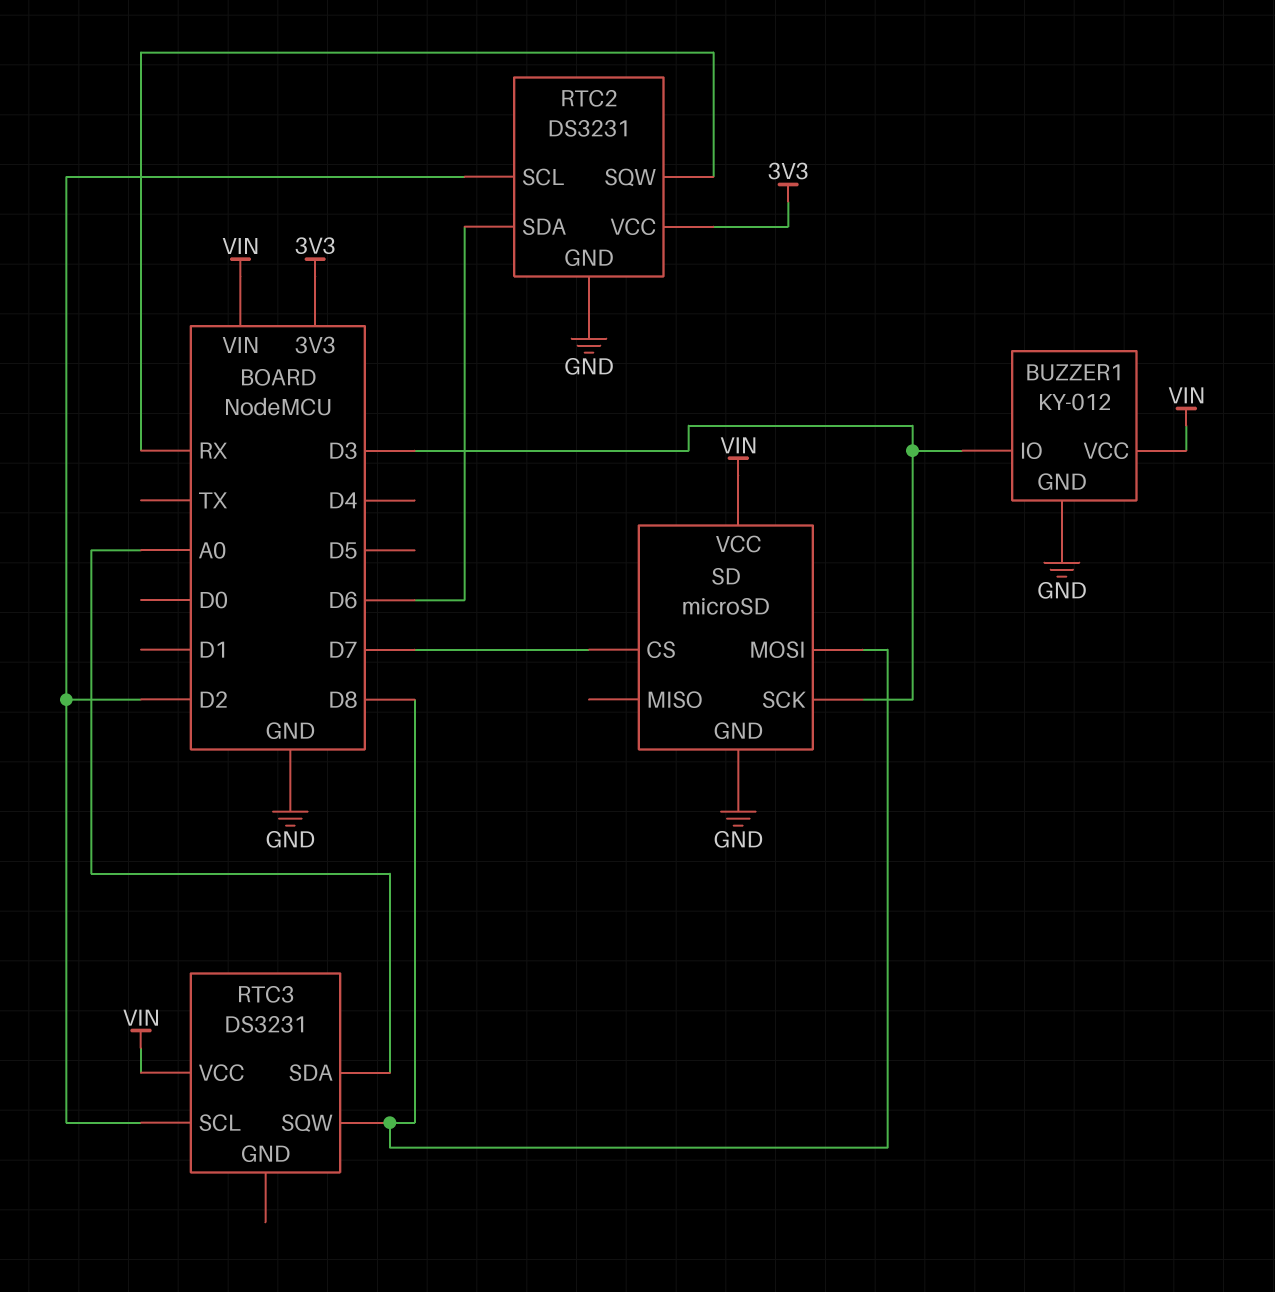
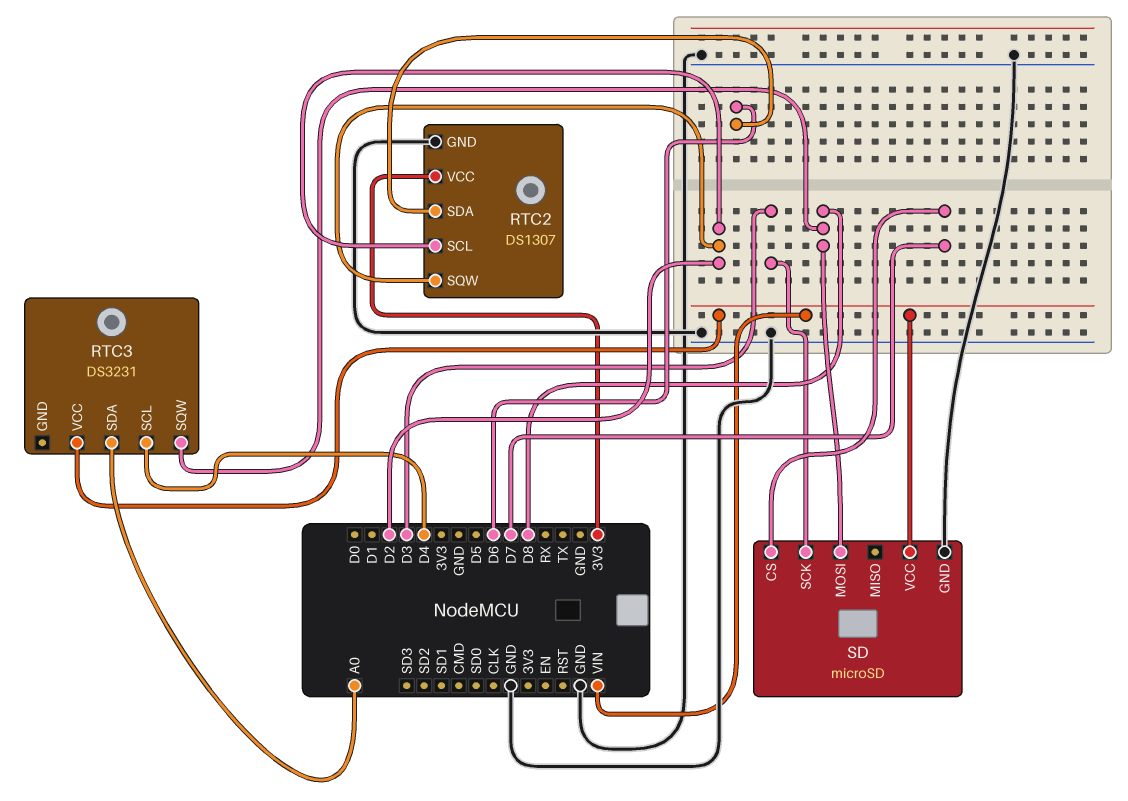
BUZZER1: KY-012 -> none
BUZZER1 pin GND: GND -> none
BUZZER1 pin IO: D3 -> none
BUZZER1 pin VCC: VIN -> none
RTC2: DS3231 -> DS1307
RTC2 pin SQW: RX -> D2
RTC3 pin SCL: D2 -> D4

